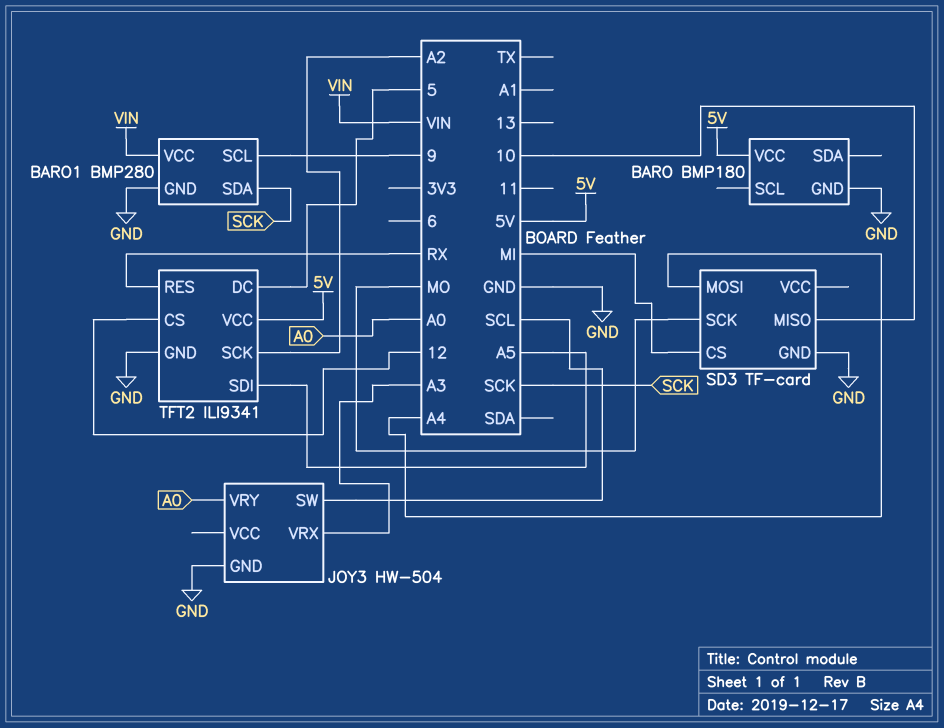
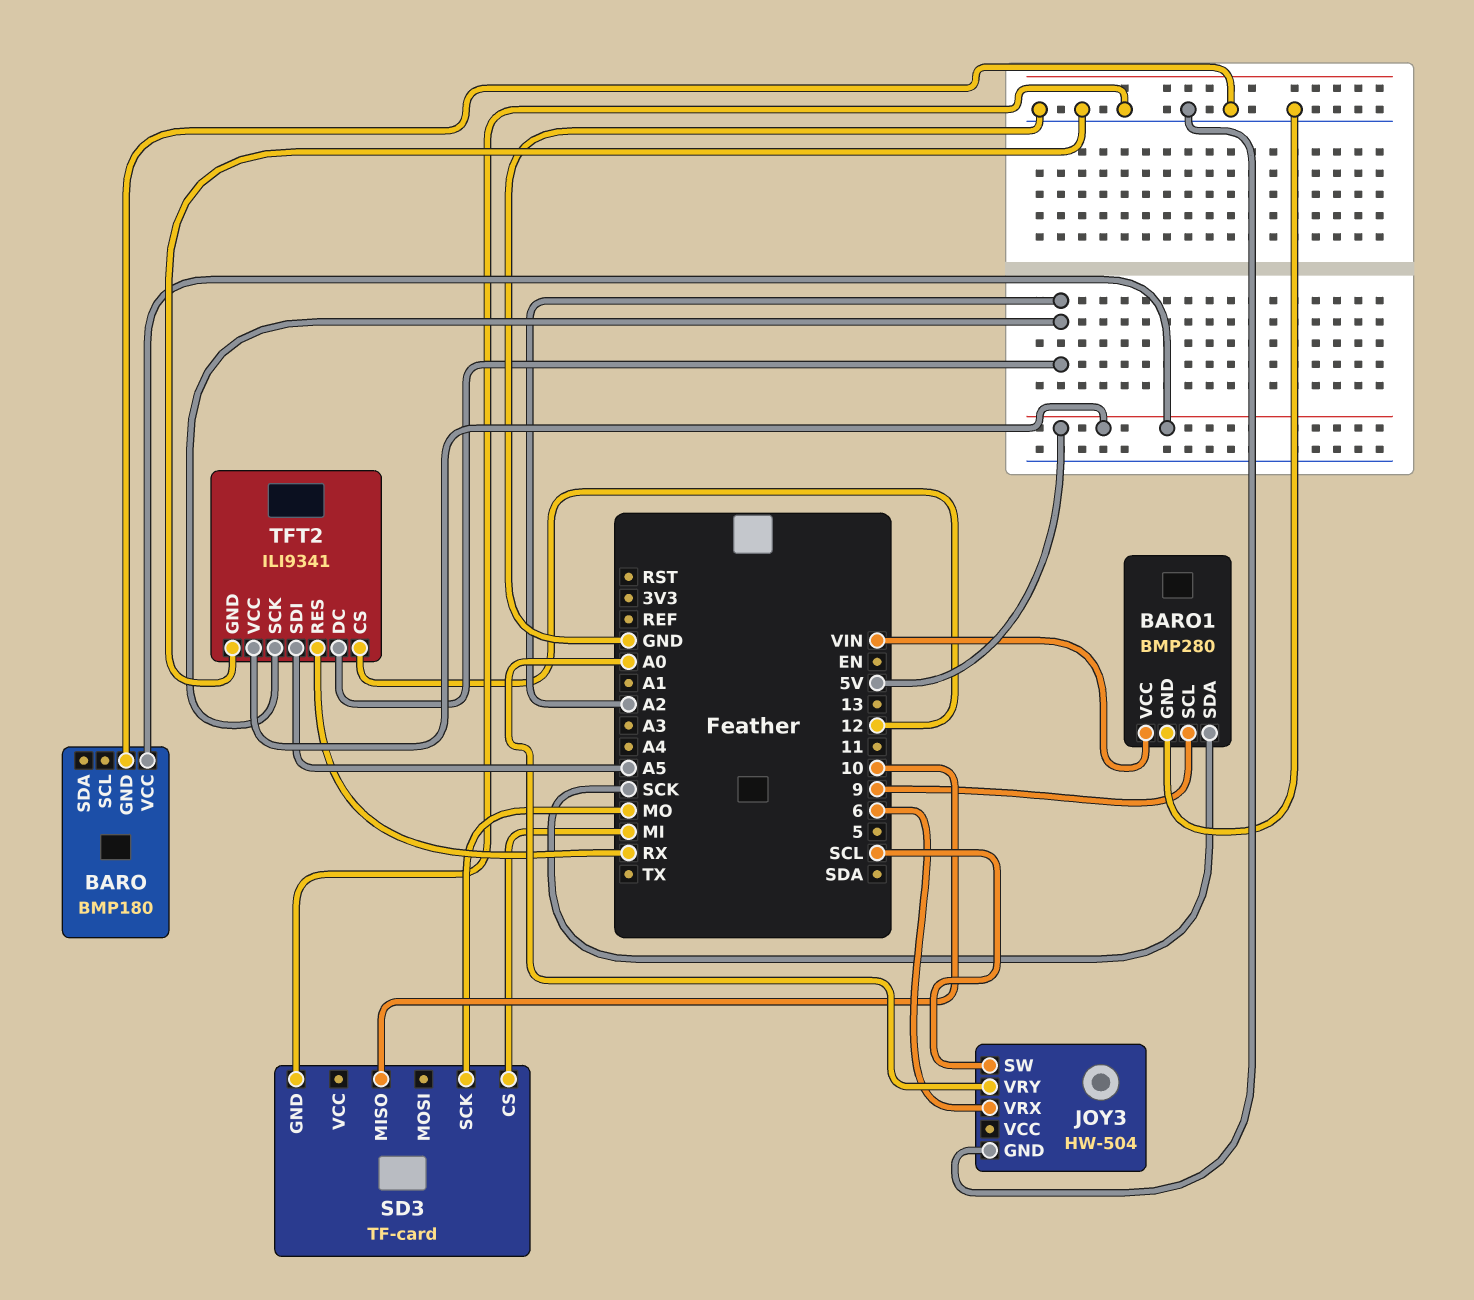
JOY3 pin VRX: A3 -> 6
SD3 pin MOSI: A4 -> none
TFT2 pin DC: 5 -> A2

